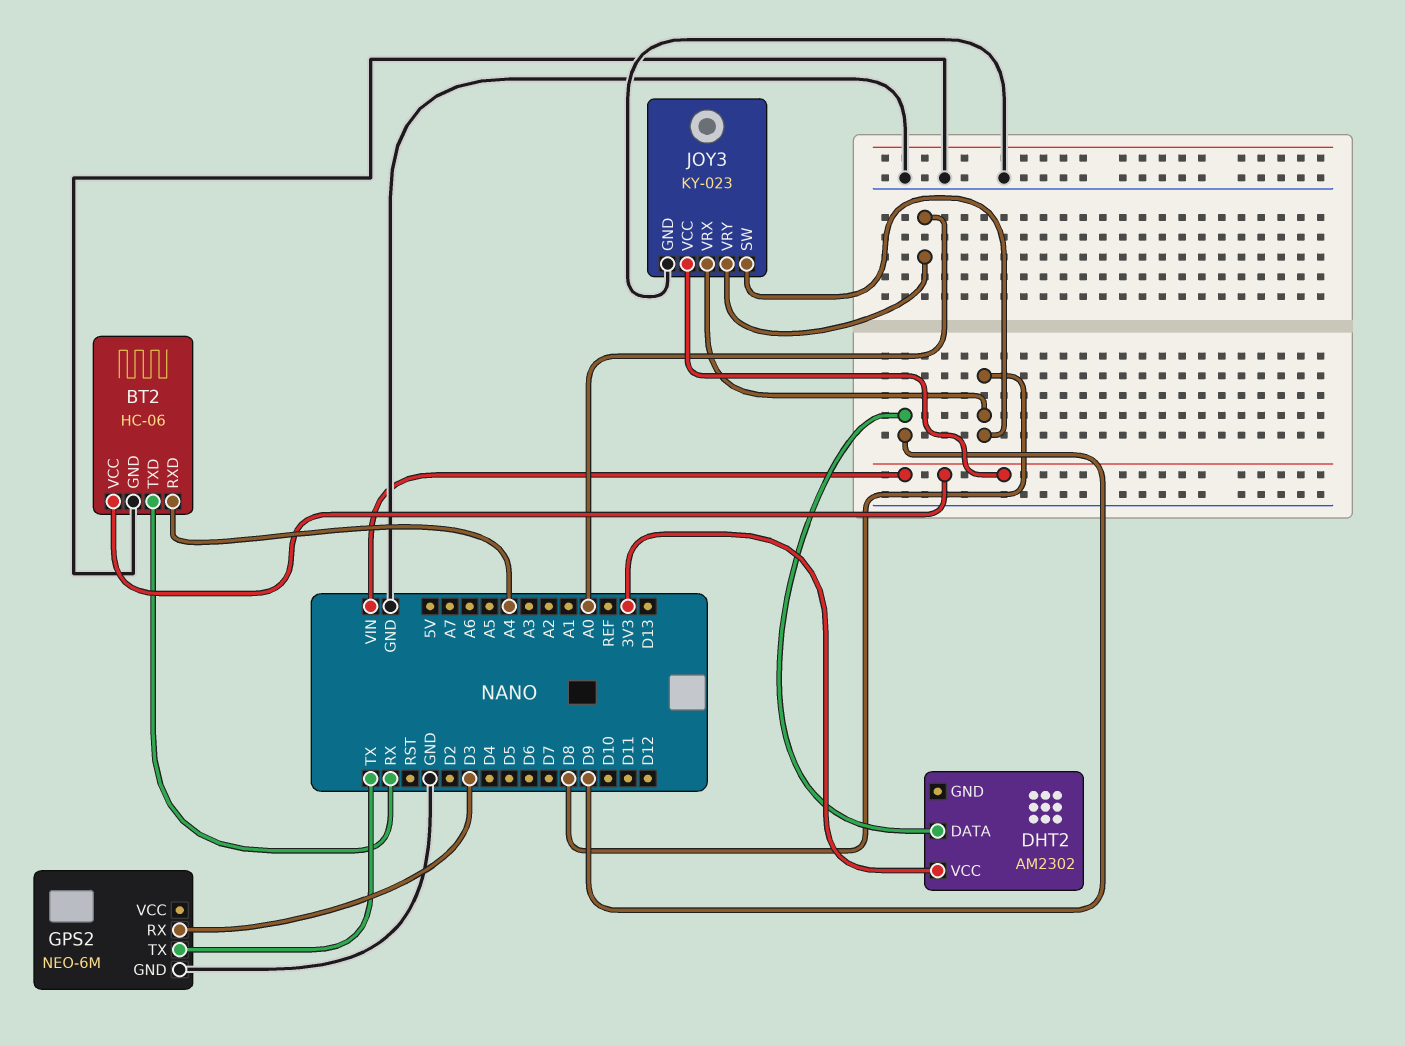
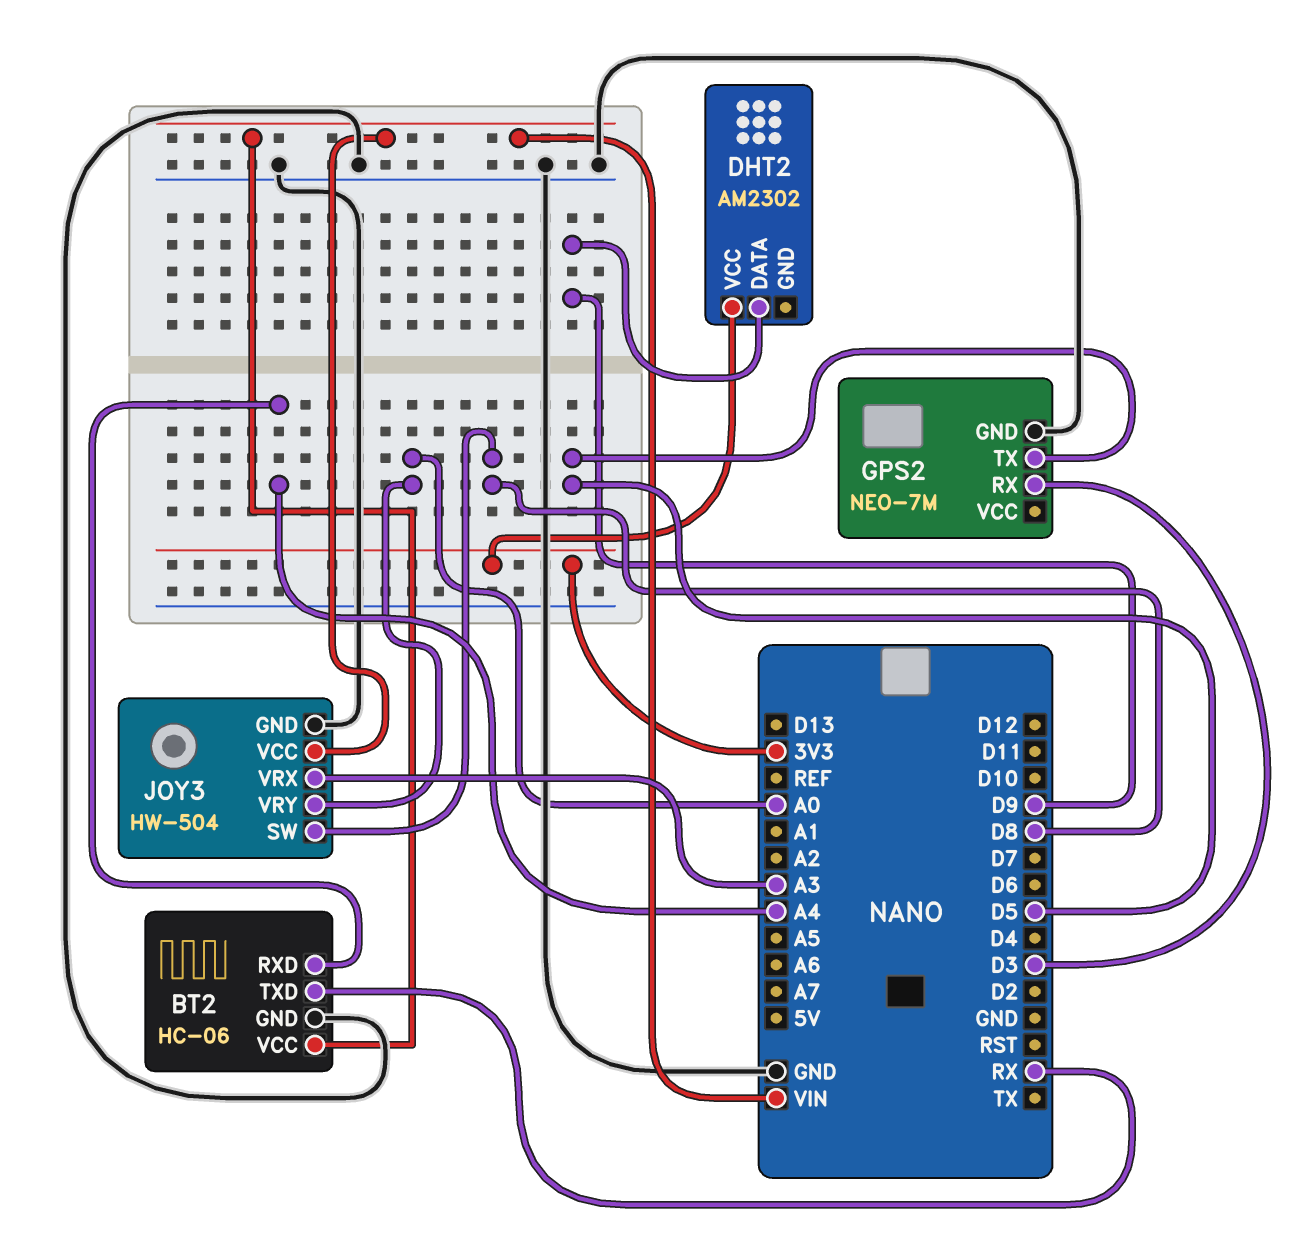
GPS2: NEO-6M -> NEO-7M
GPS2 pin TX: TX -> D5
JOY3: KY-023 -> HW-504
JOY3 pin VRX: D8 -> A3

